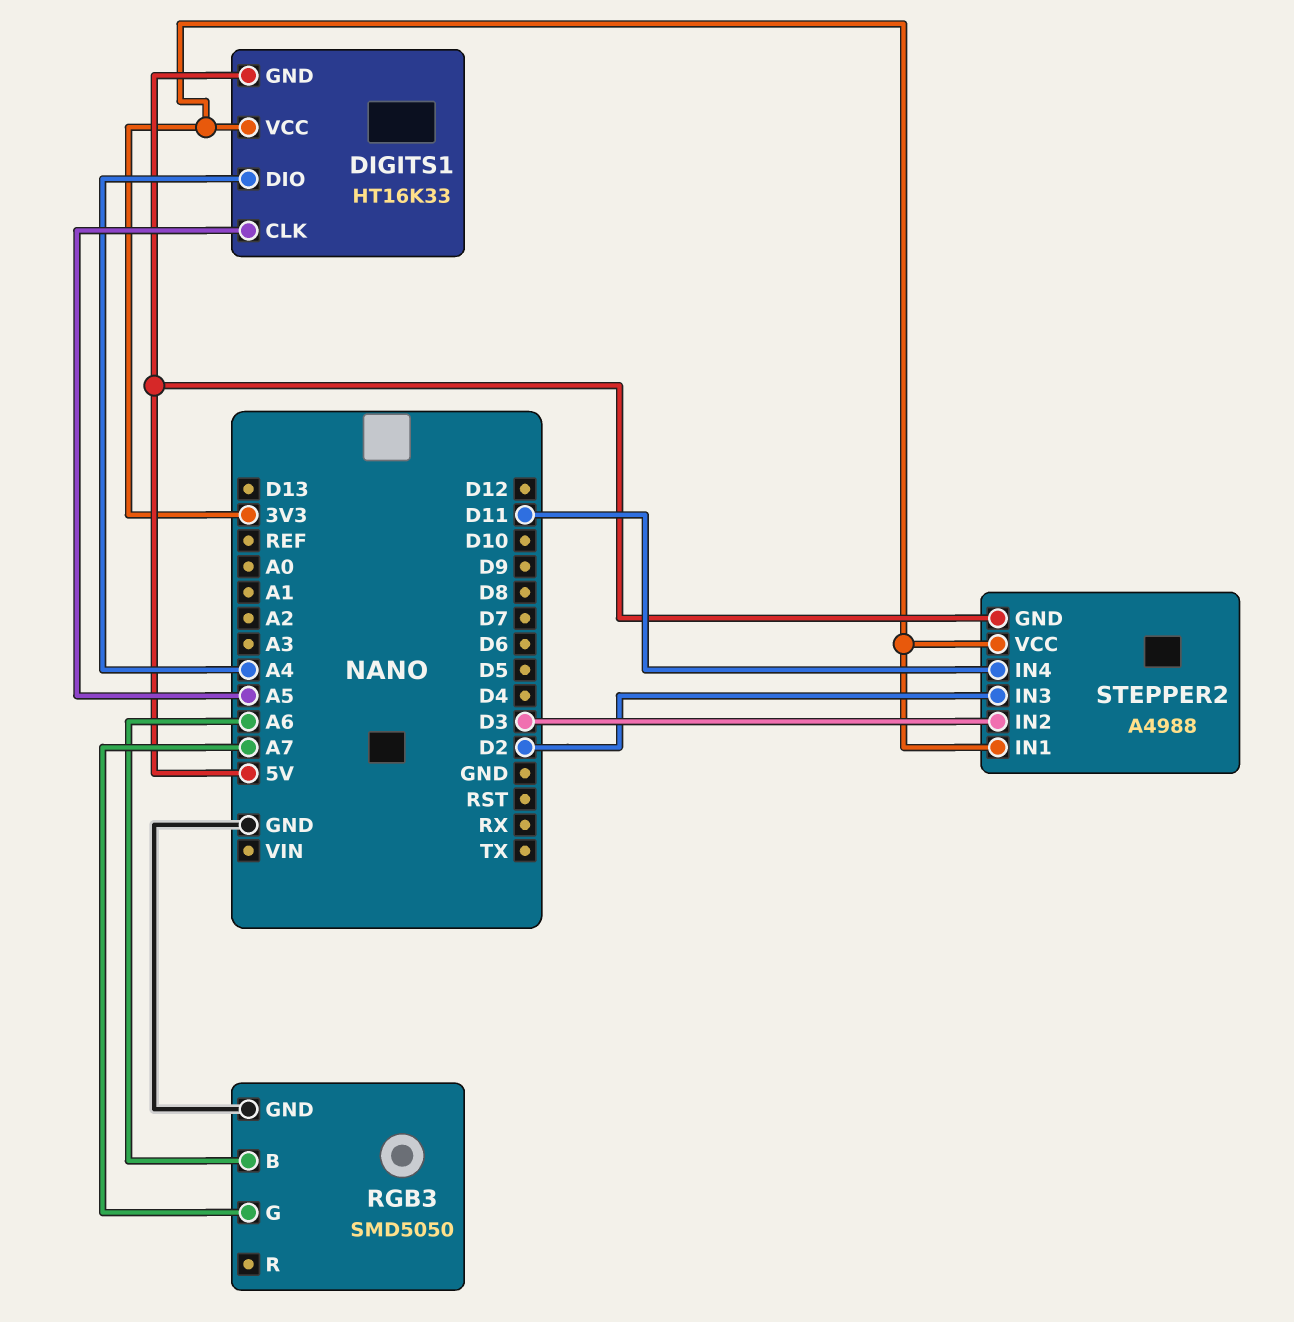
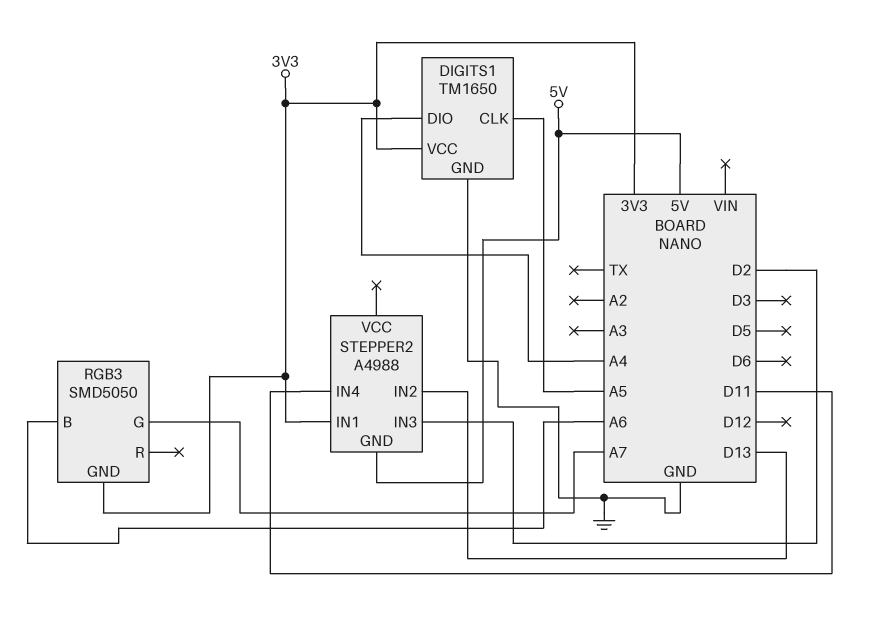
DIGITS1: HT16K33 -> TM1650
DIGITS1 pin GND: 5V -> GND
RGB3 pin GND: GND -> 3V3
STEPPER2 pin IN2: D3 -> D13
STEPPER2 pin VCC: 3V3 -> none

